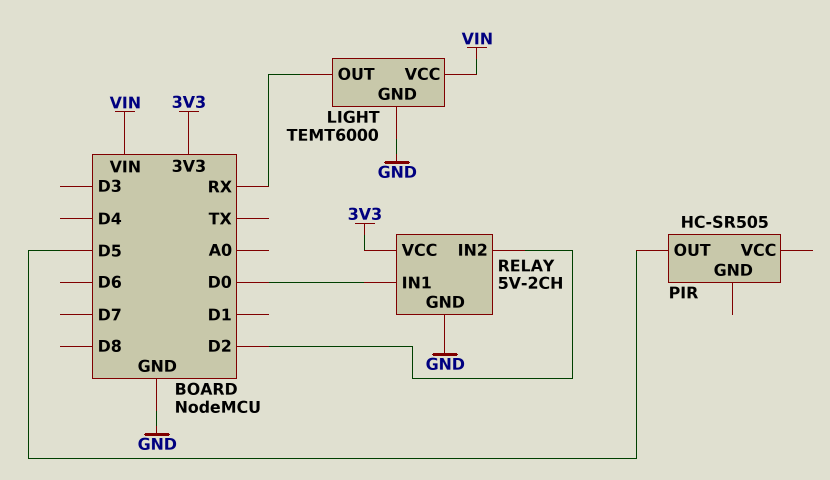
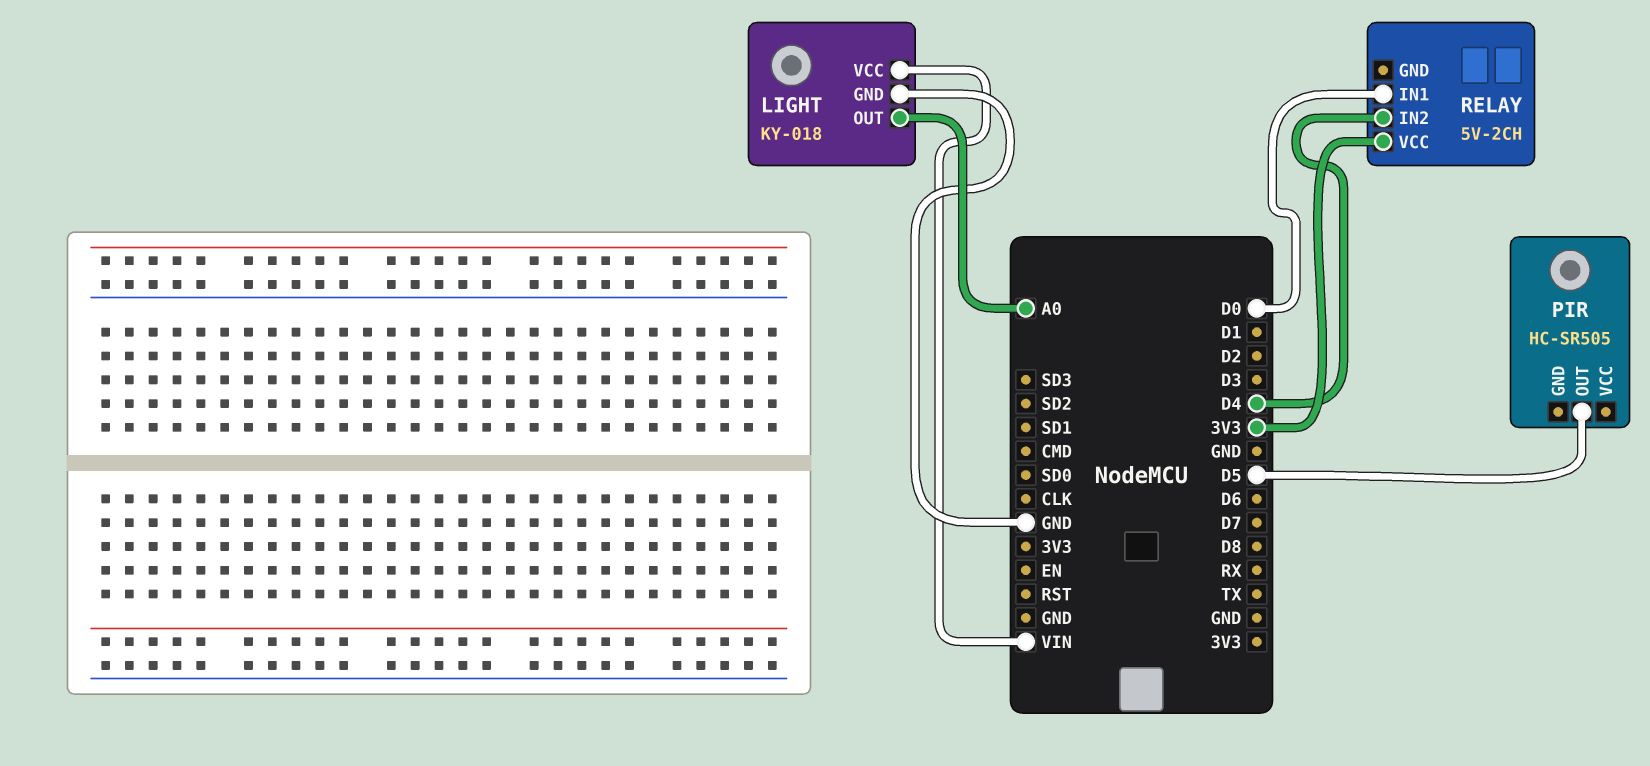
LIGHT: TEMT6000 -> KY-018
LIGHT pin OUT: RX -> A0
RELAY pin GND: GND -> none
RELAY pin IN2: D2 -> D4

